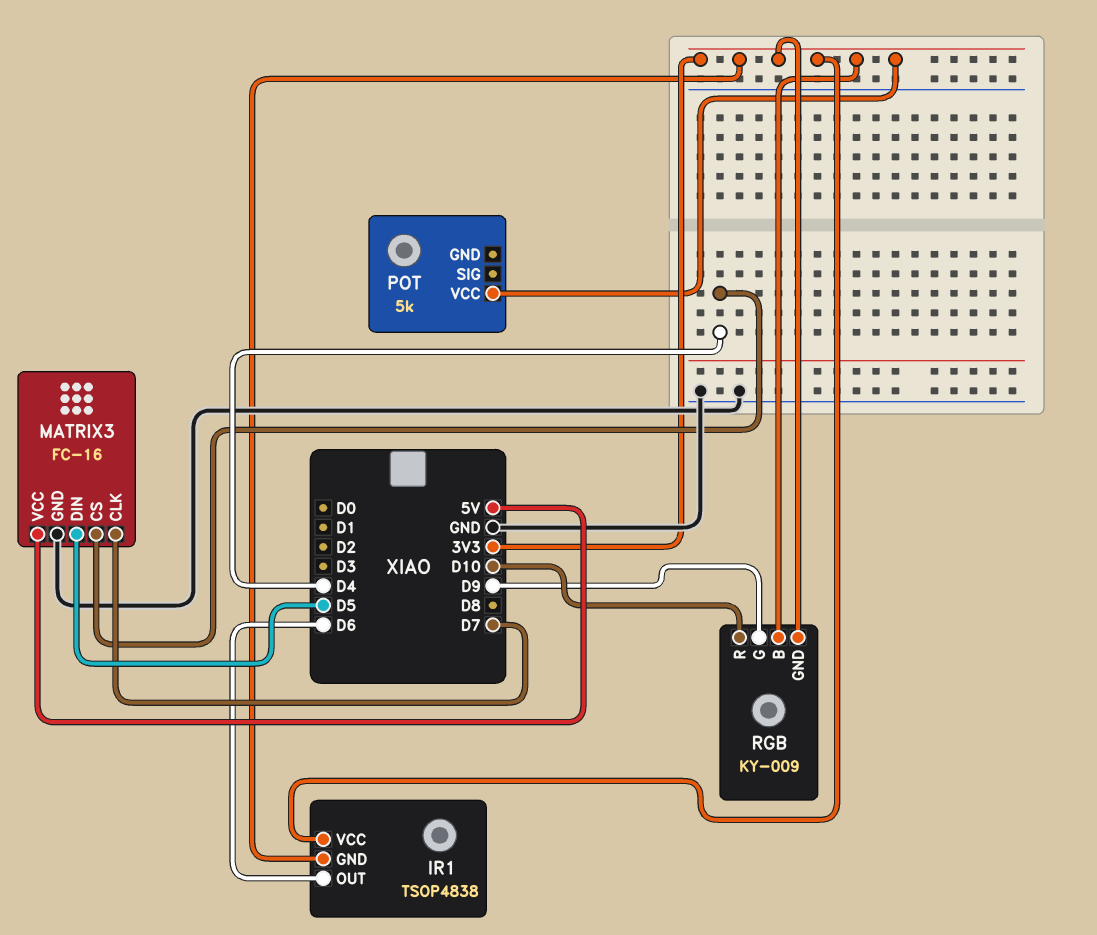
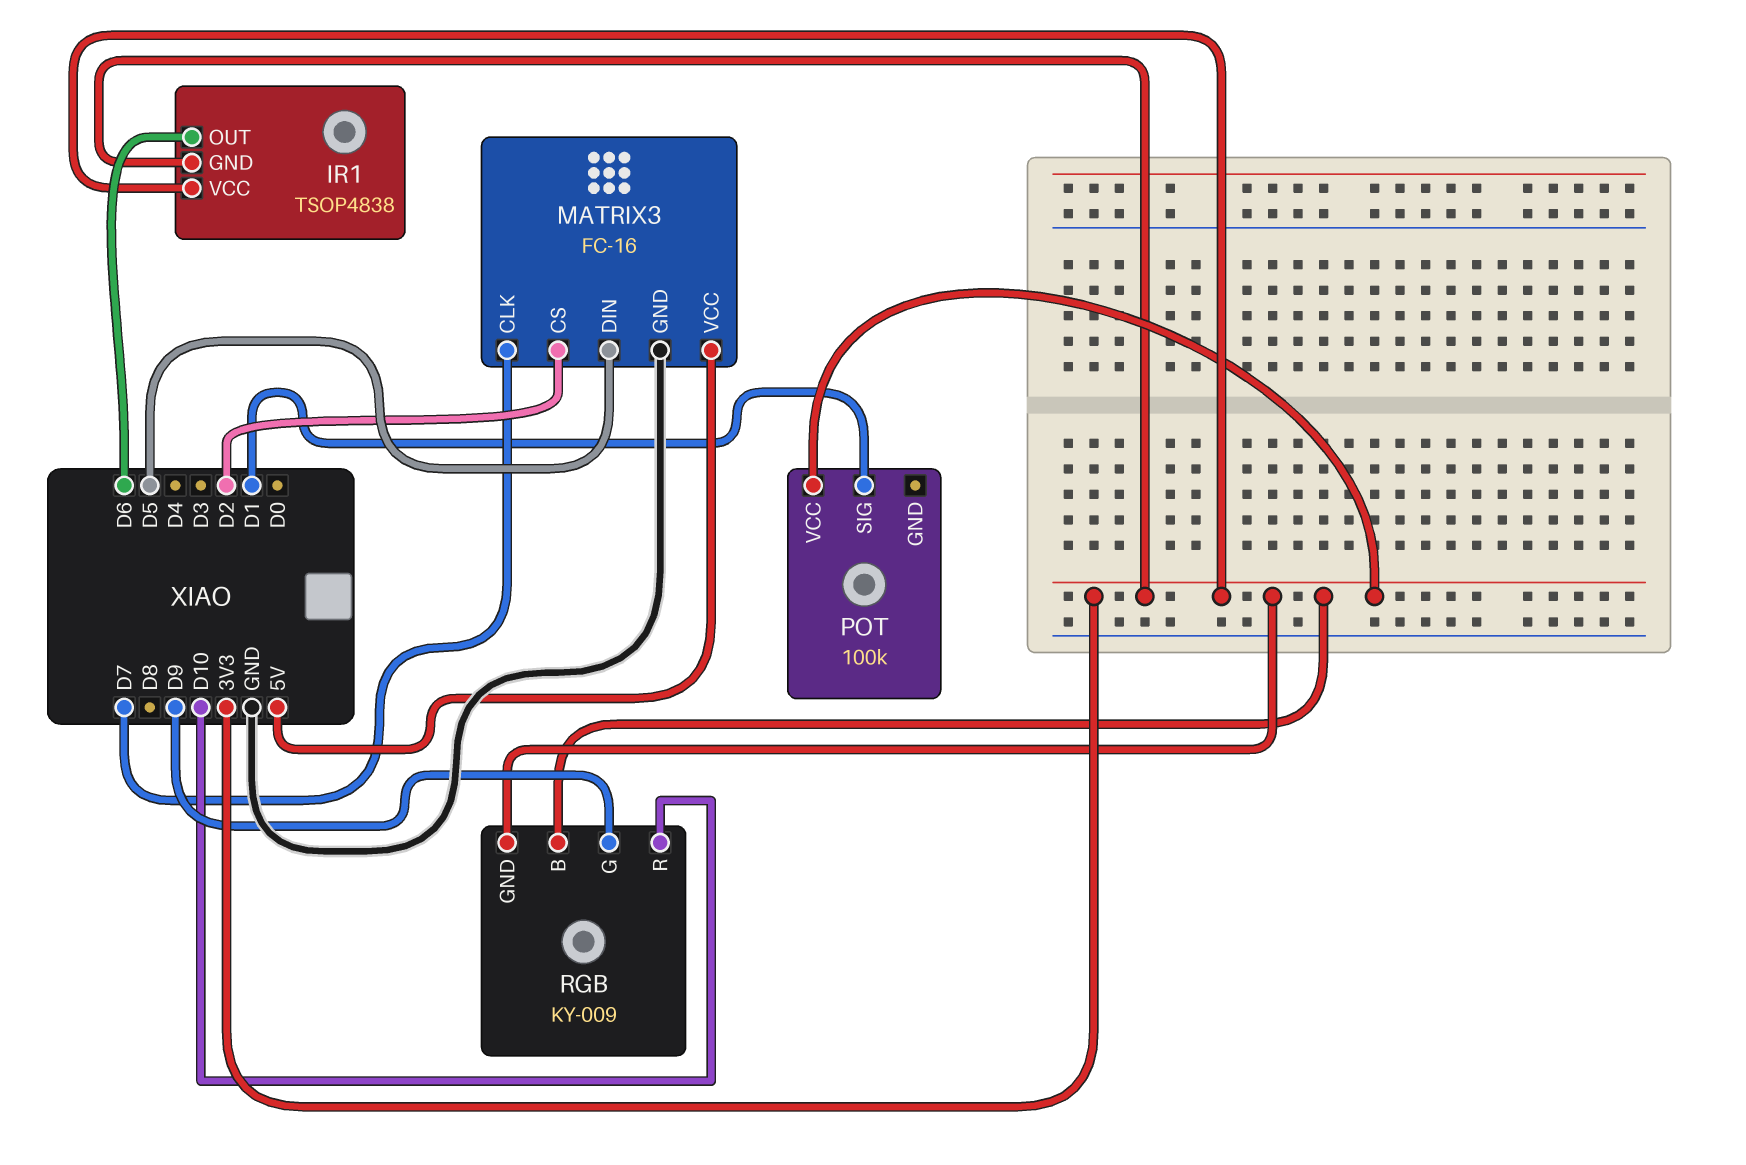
MATRIX3 pin CS: D4 -> D2
POT: 5k -> 100k
POT pin SIG: none -> D1

